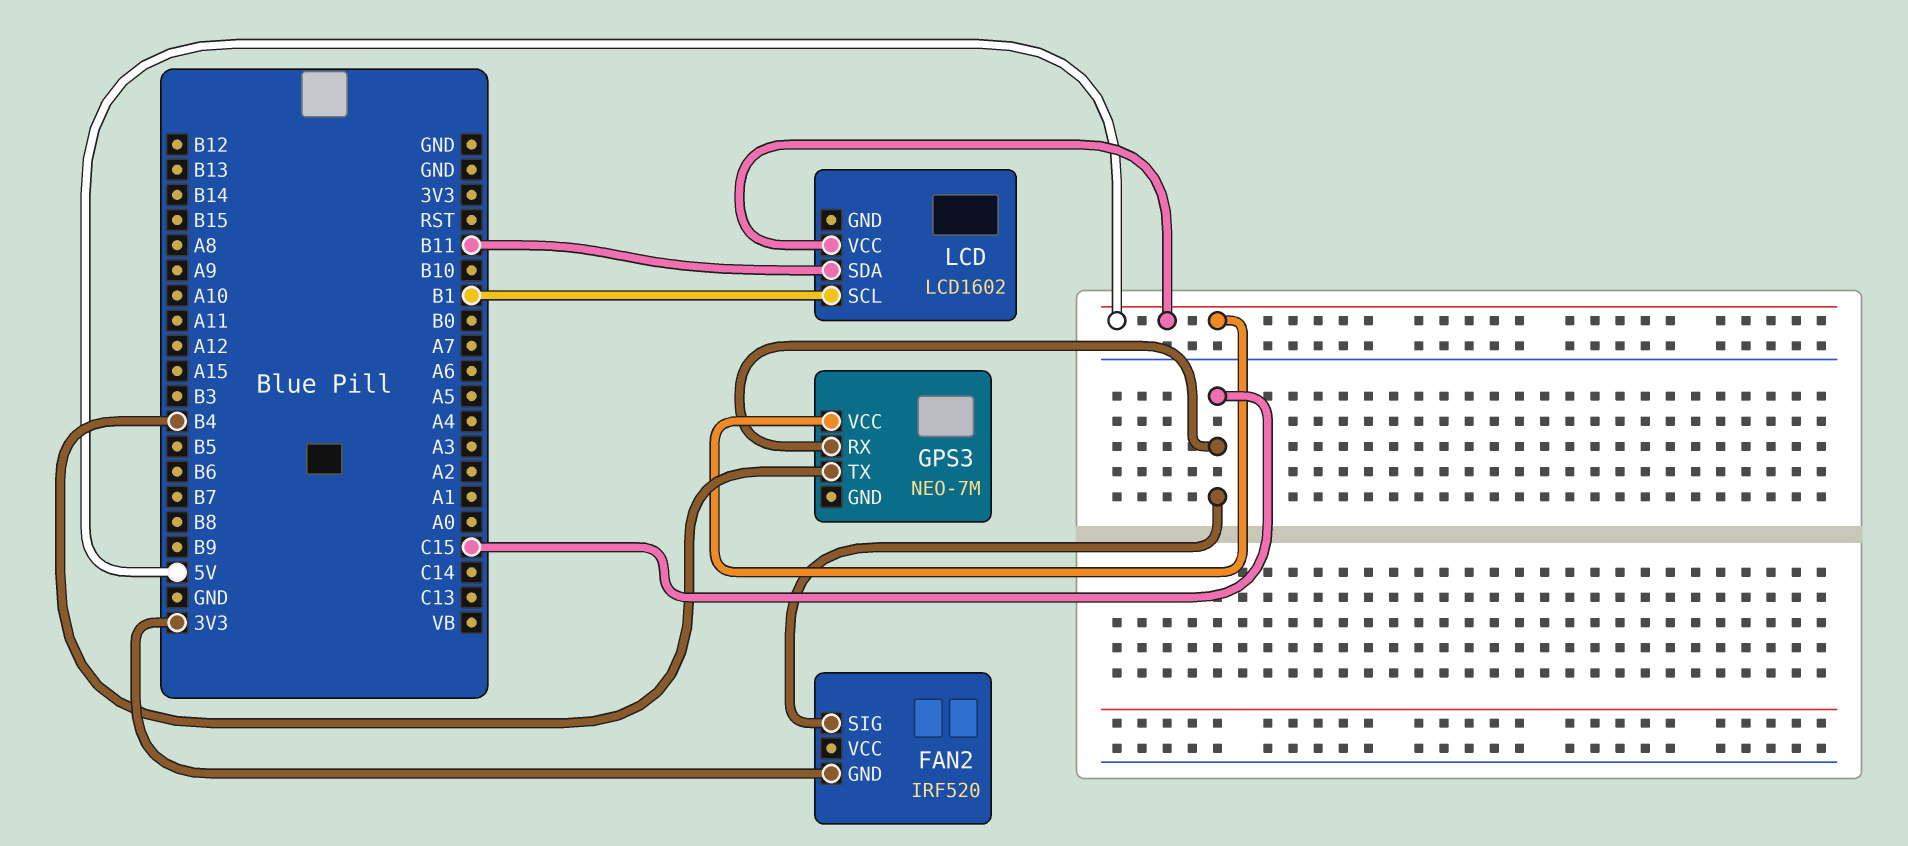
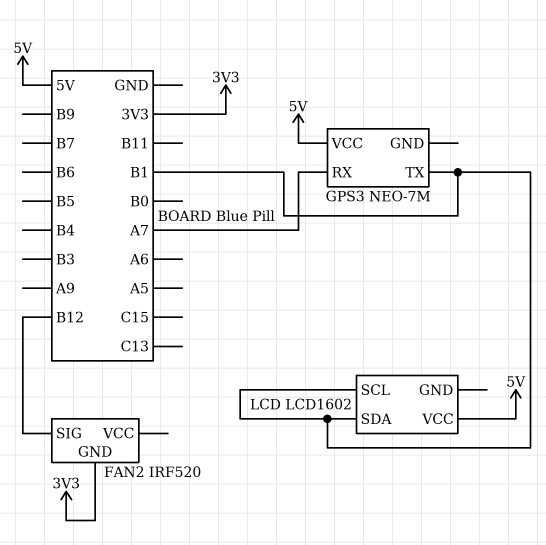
FAN2 pin SIG: C15 -> B12
GPS3 pin RX: C15 -> A7
GPS3 pin TX: B4 -> B1
LCD pin SDA: B11 -> B1

